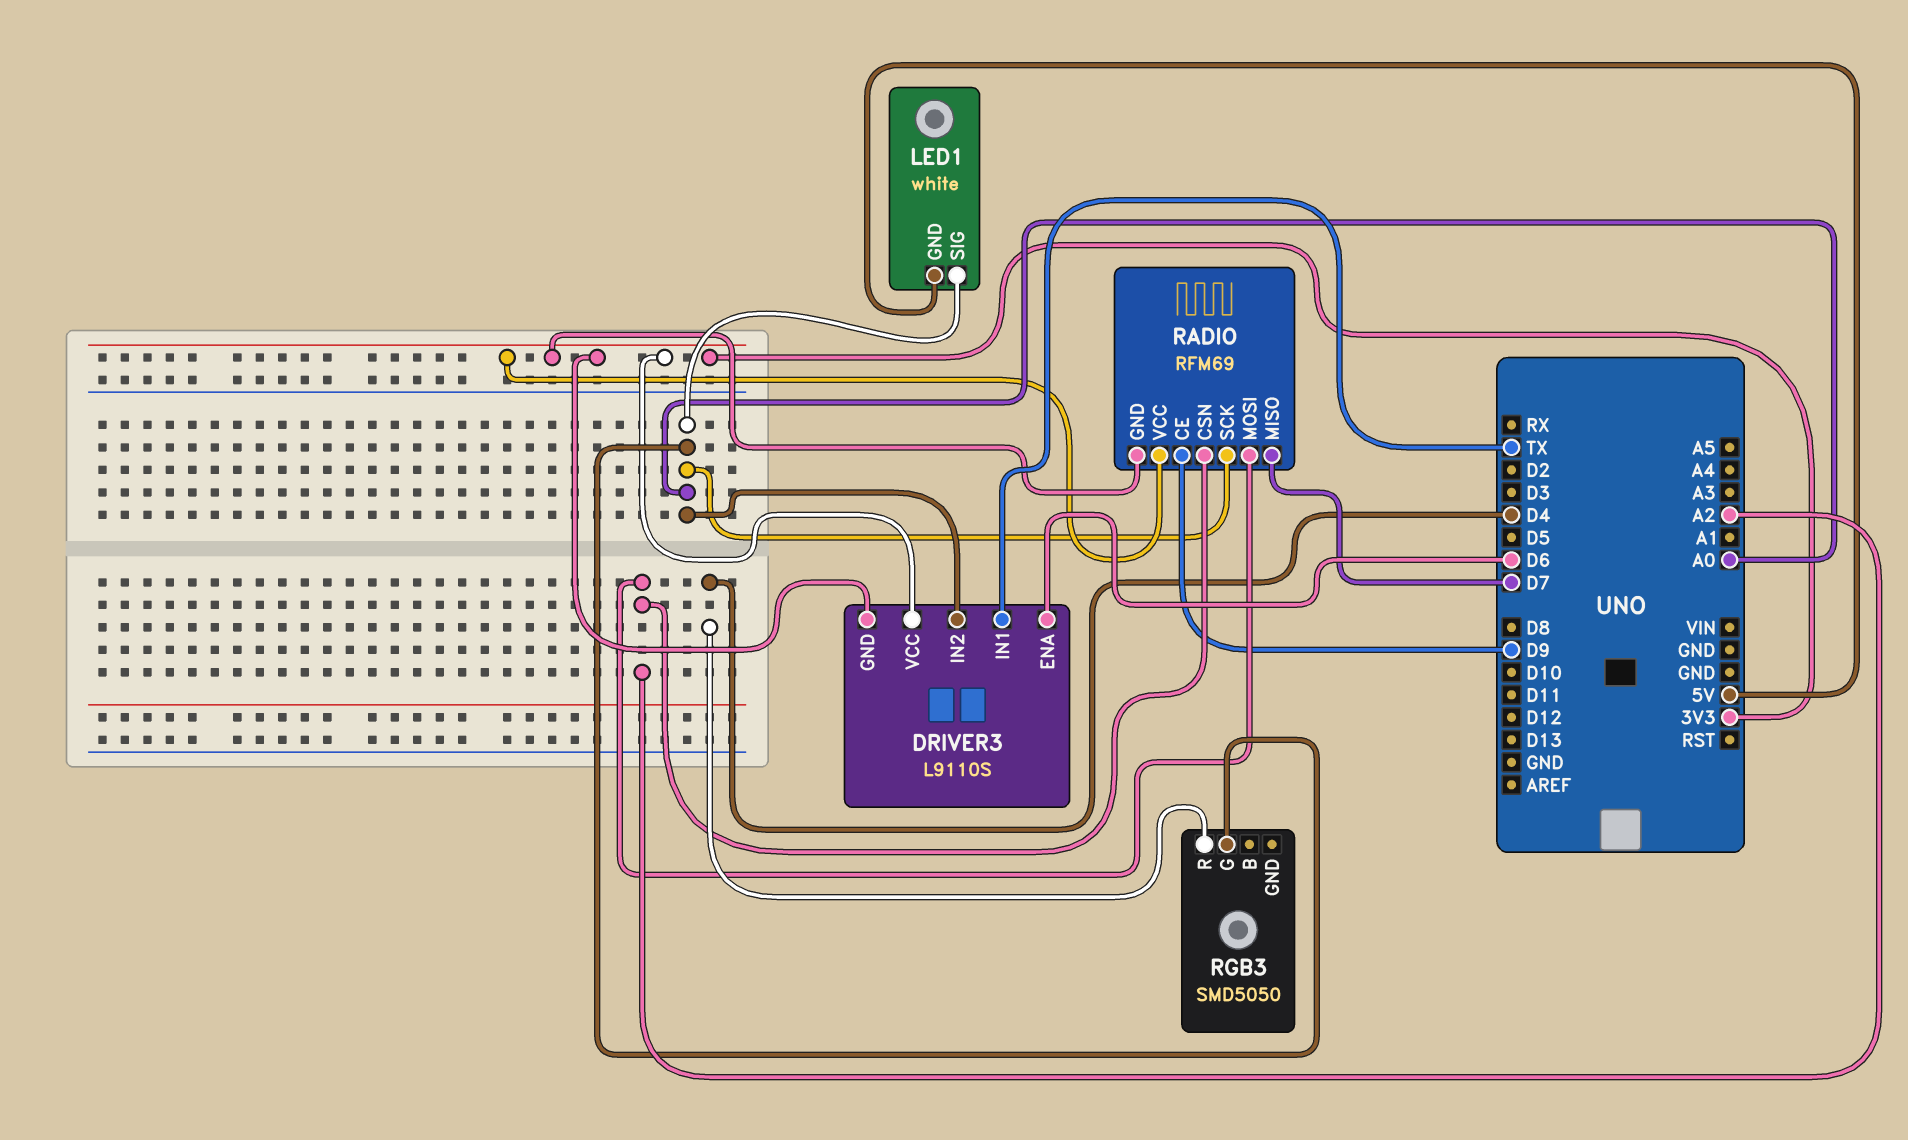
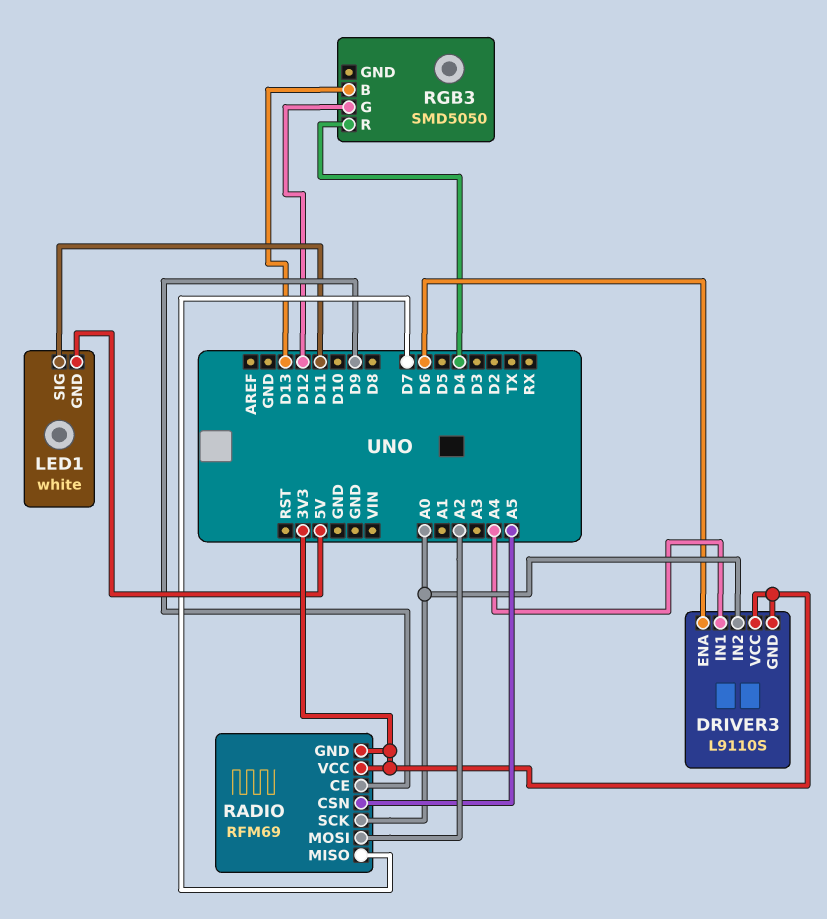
DRIVER3 pin IN1: TX -> A4
LED1 pin SIG: A0 -> D11
RADIO pin CSN: A2 -> A5
RGB3 pin B: none -> D13
RGB3 pin G: A0 -> D12

